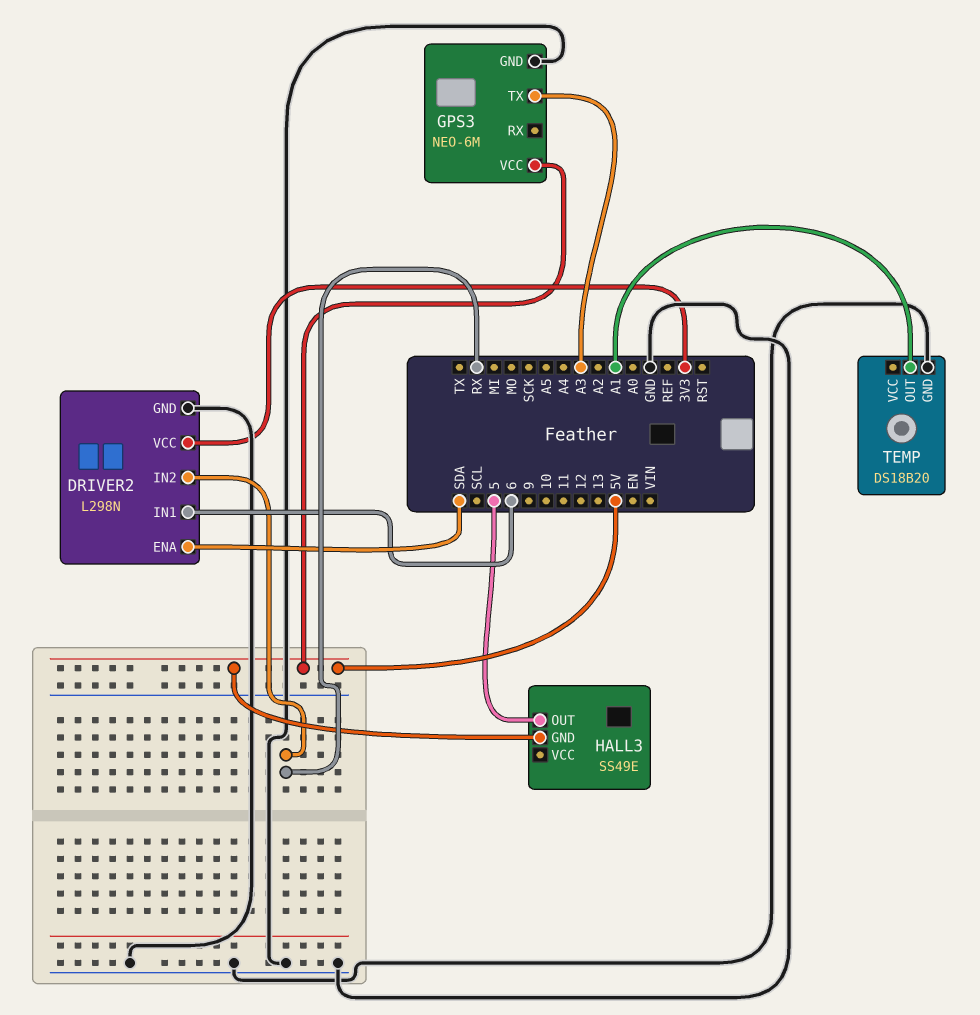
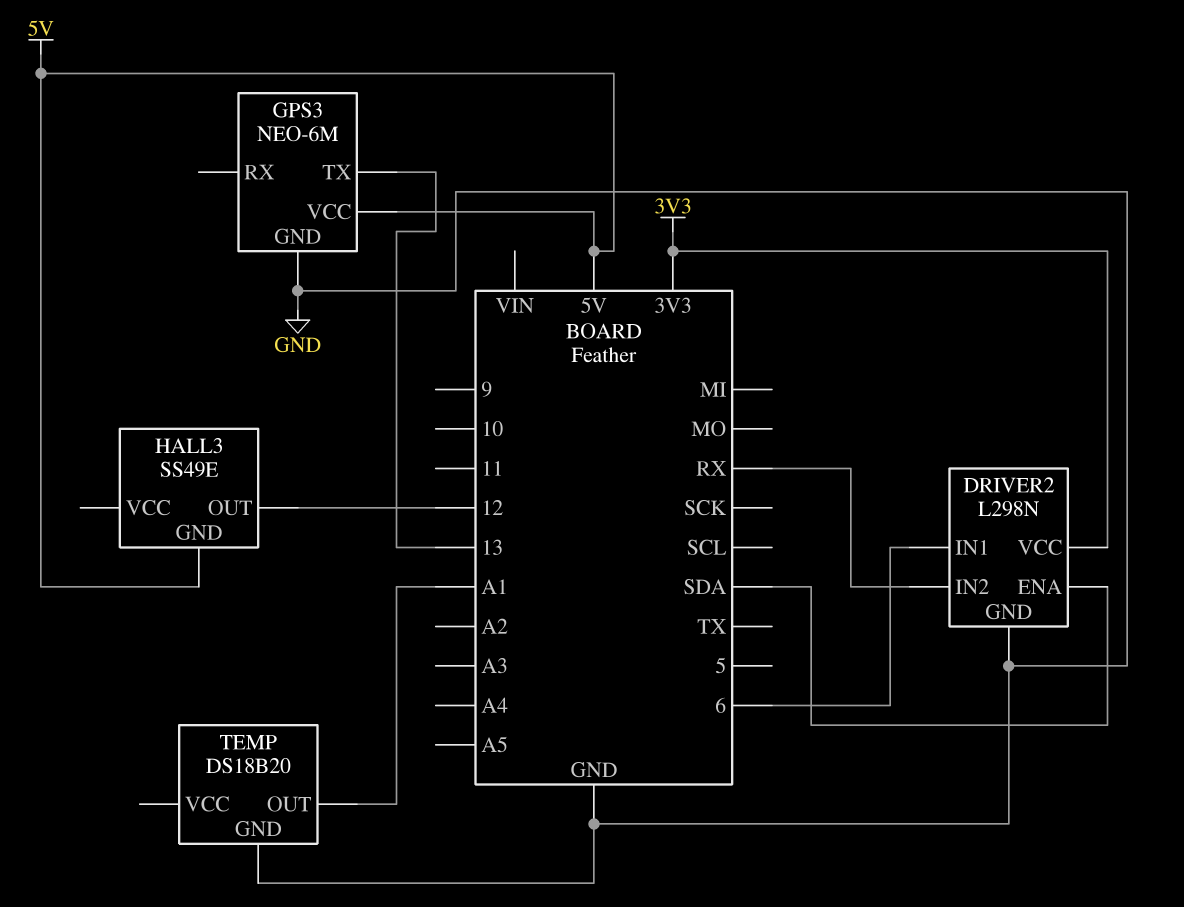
GPS3 pin TX: A3 -> 13
HALL3 pin OUT: 5 -> 12

